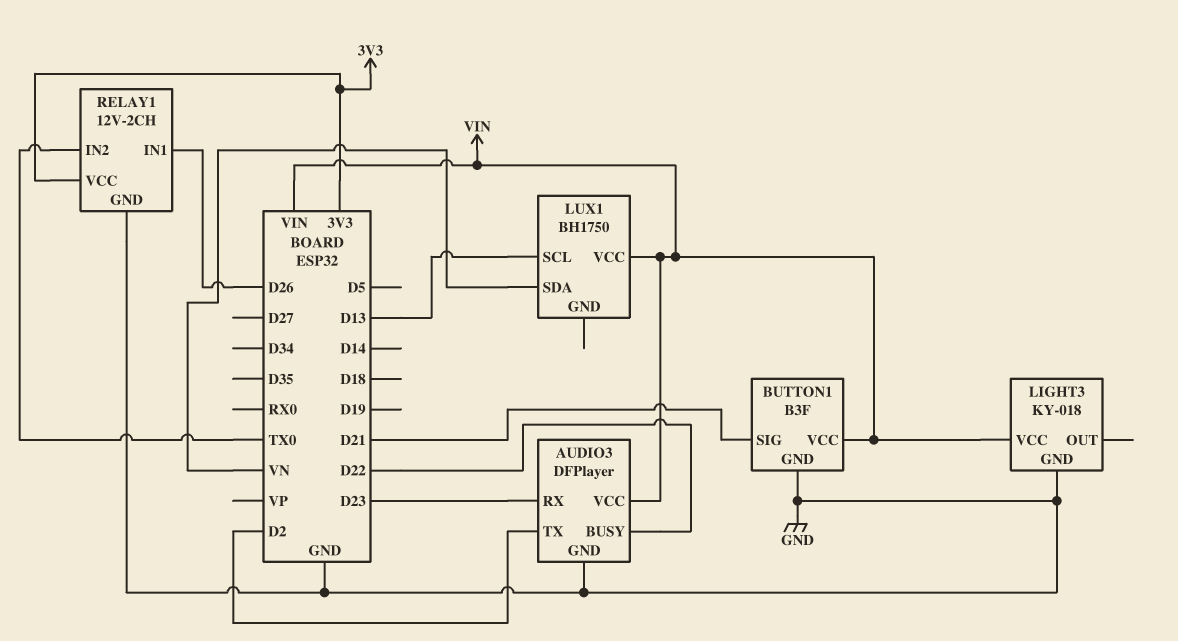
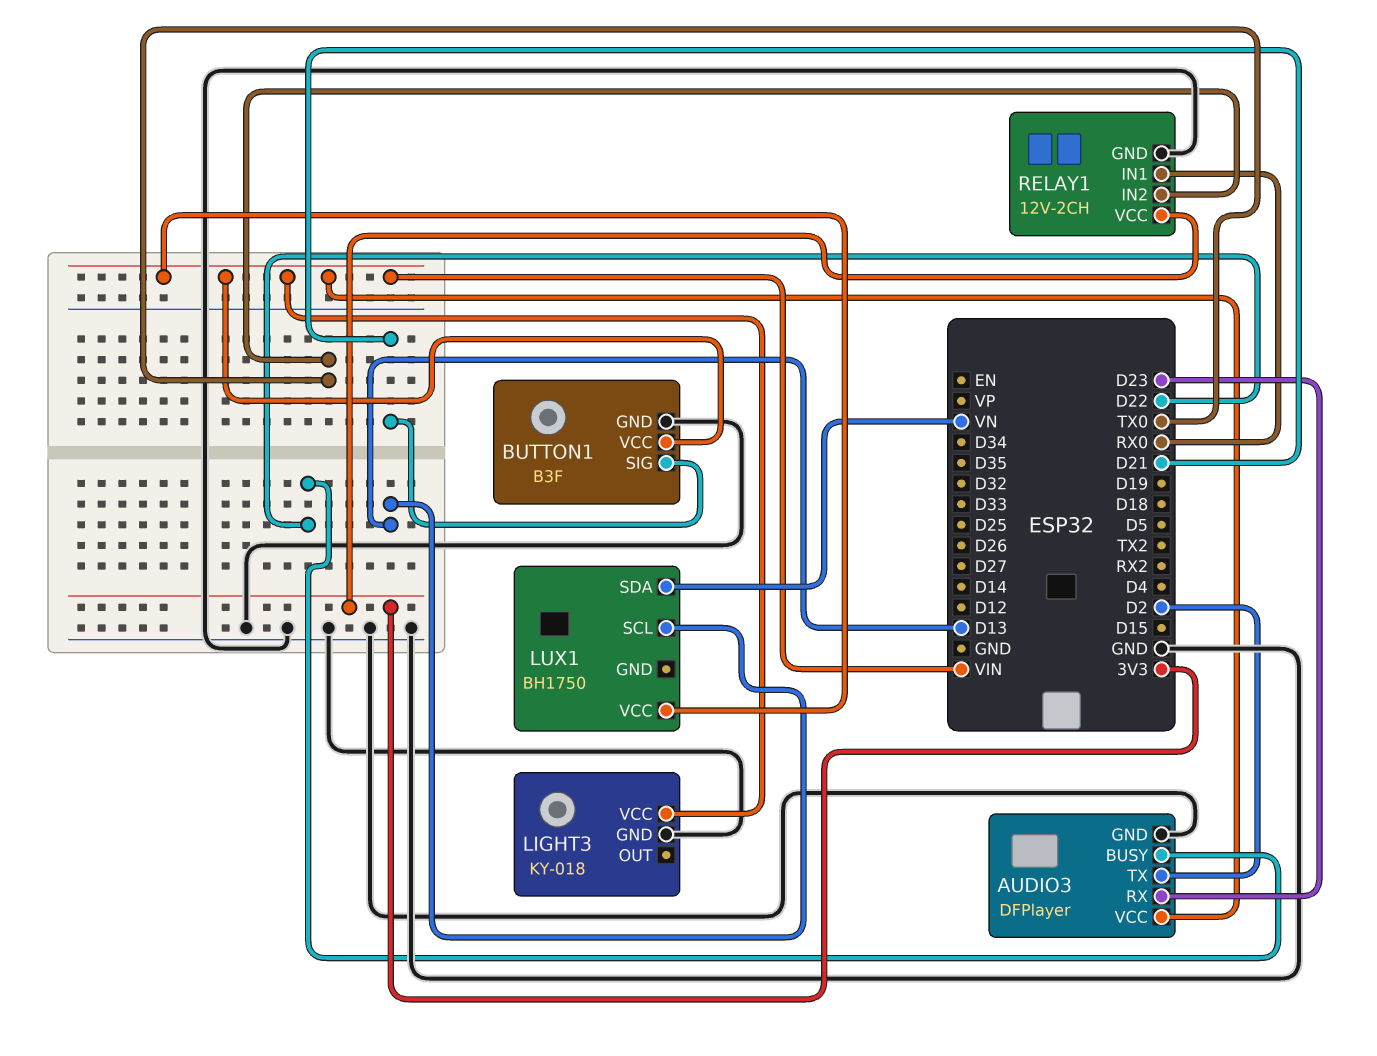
RELAY1 pin IN1: D26 -> RX0

